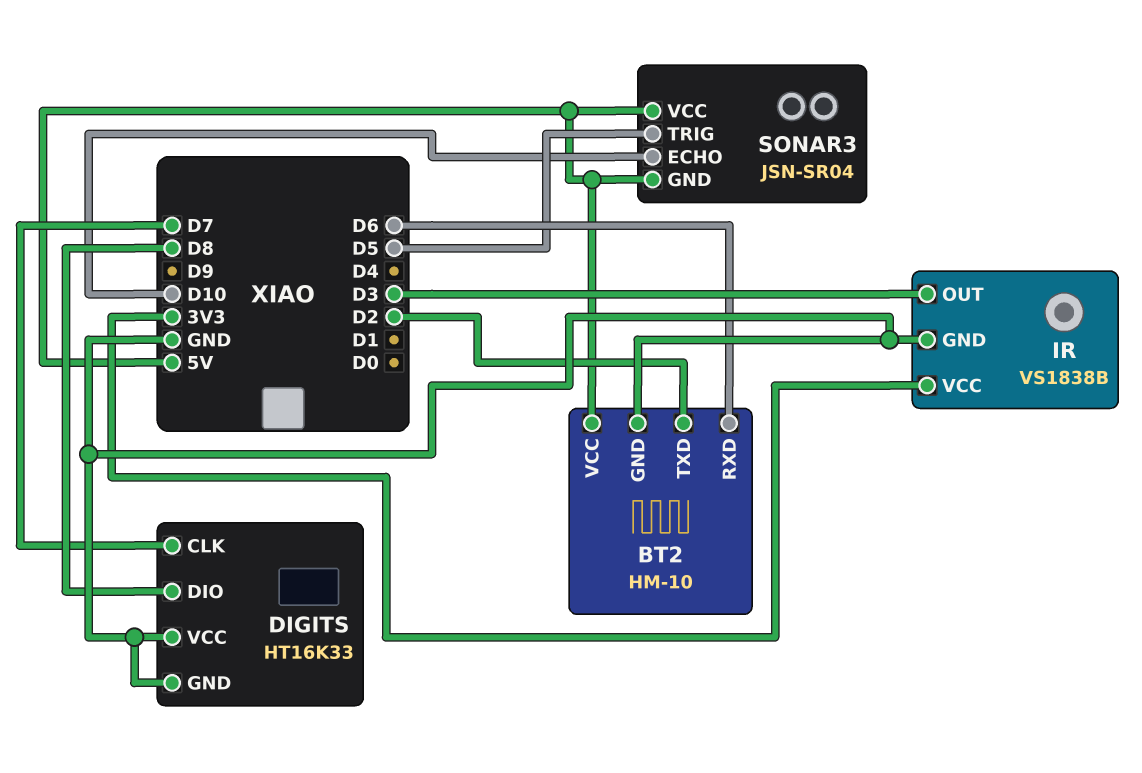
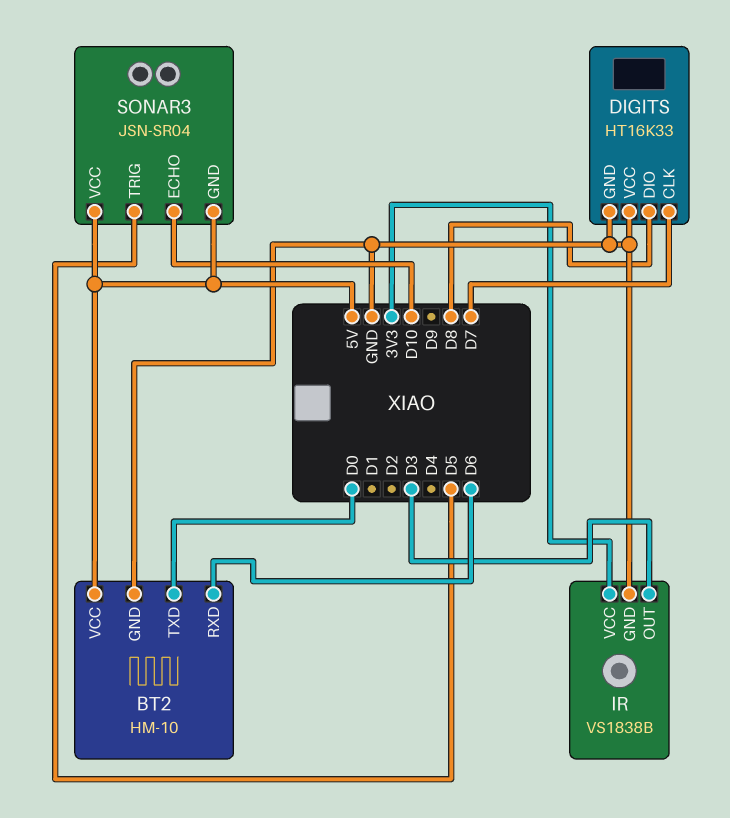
BT2 pin TXD: D2 -> D0

